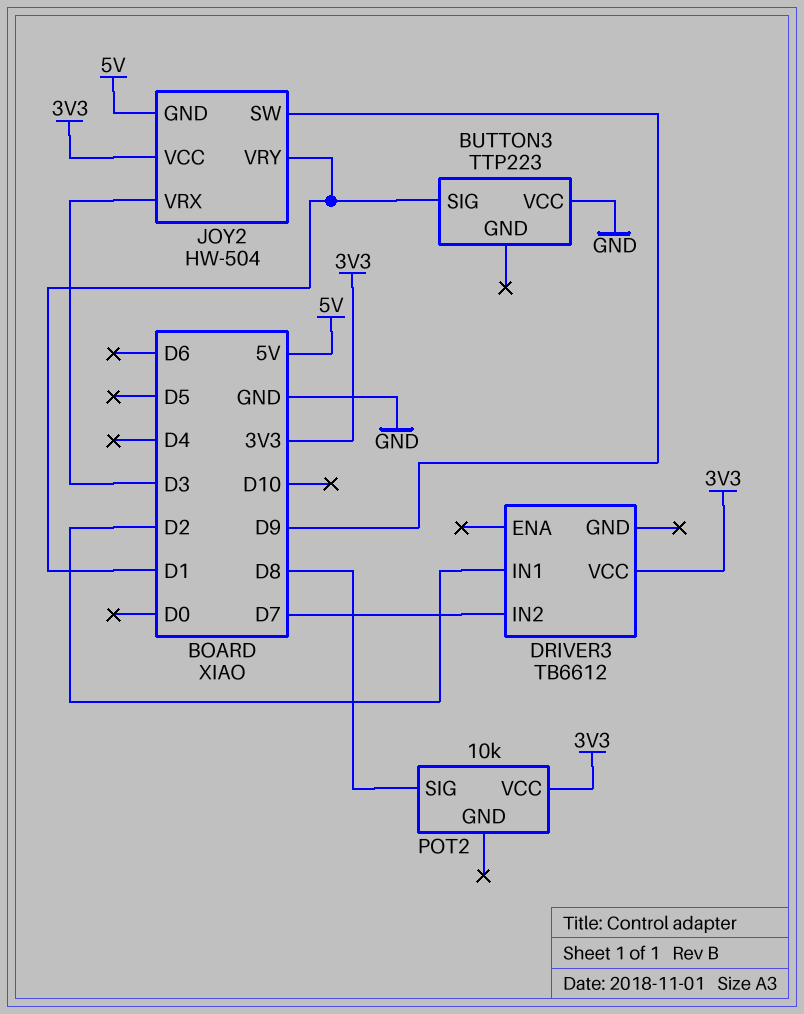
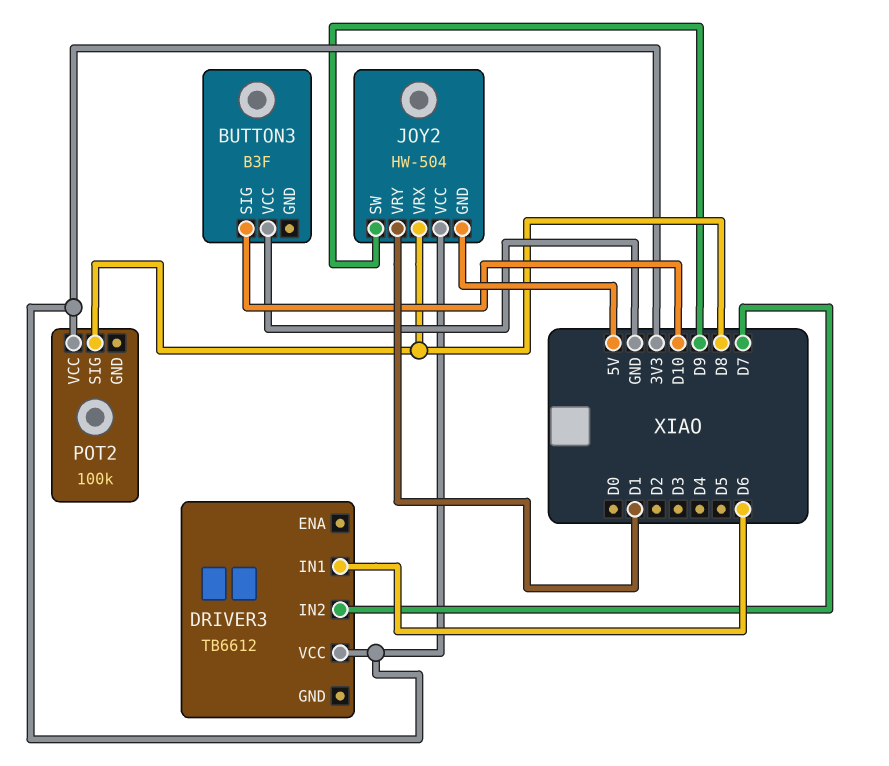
BUTTON3: TTP223 -> B3F
BUTTON3 pin SIG: D1 -> D10
DRIVER3 pin IN1: D2 -> D6
JOY2 pin VRX: D3 -> D8
POT2: 10k -> 100k

